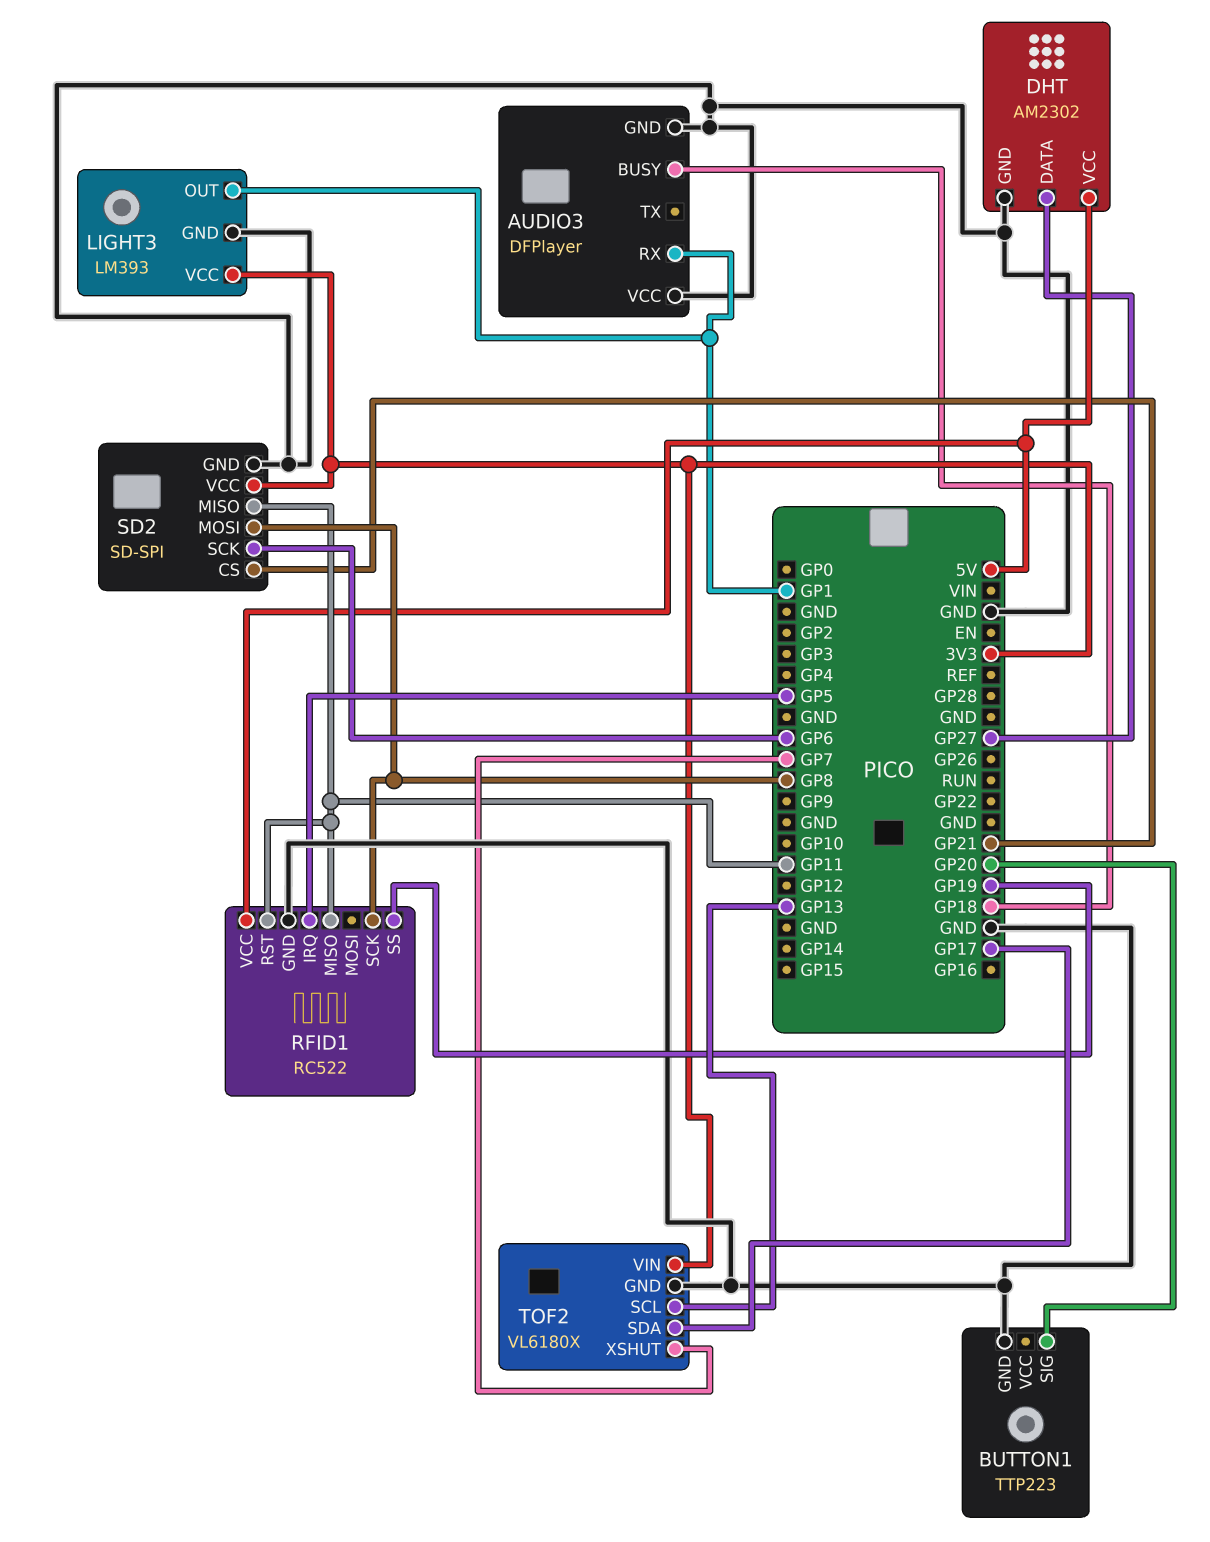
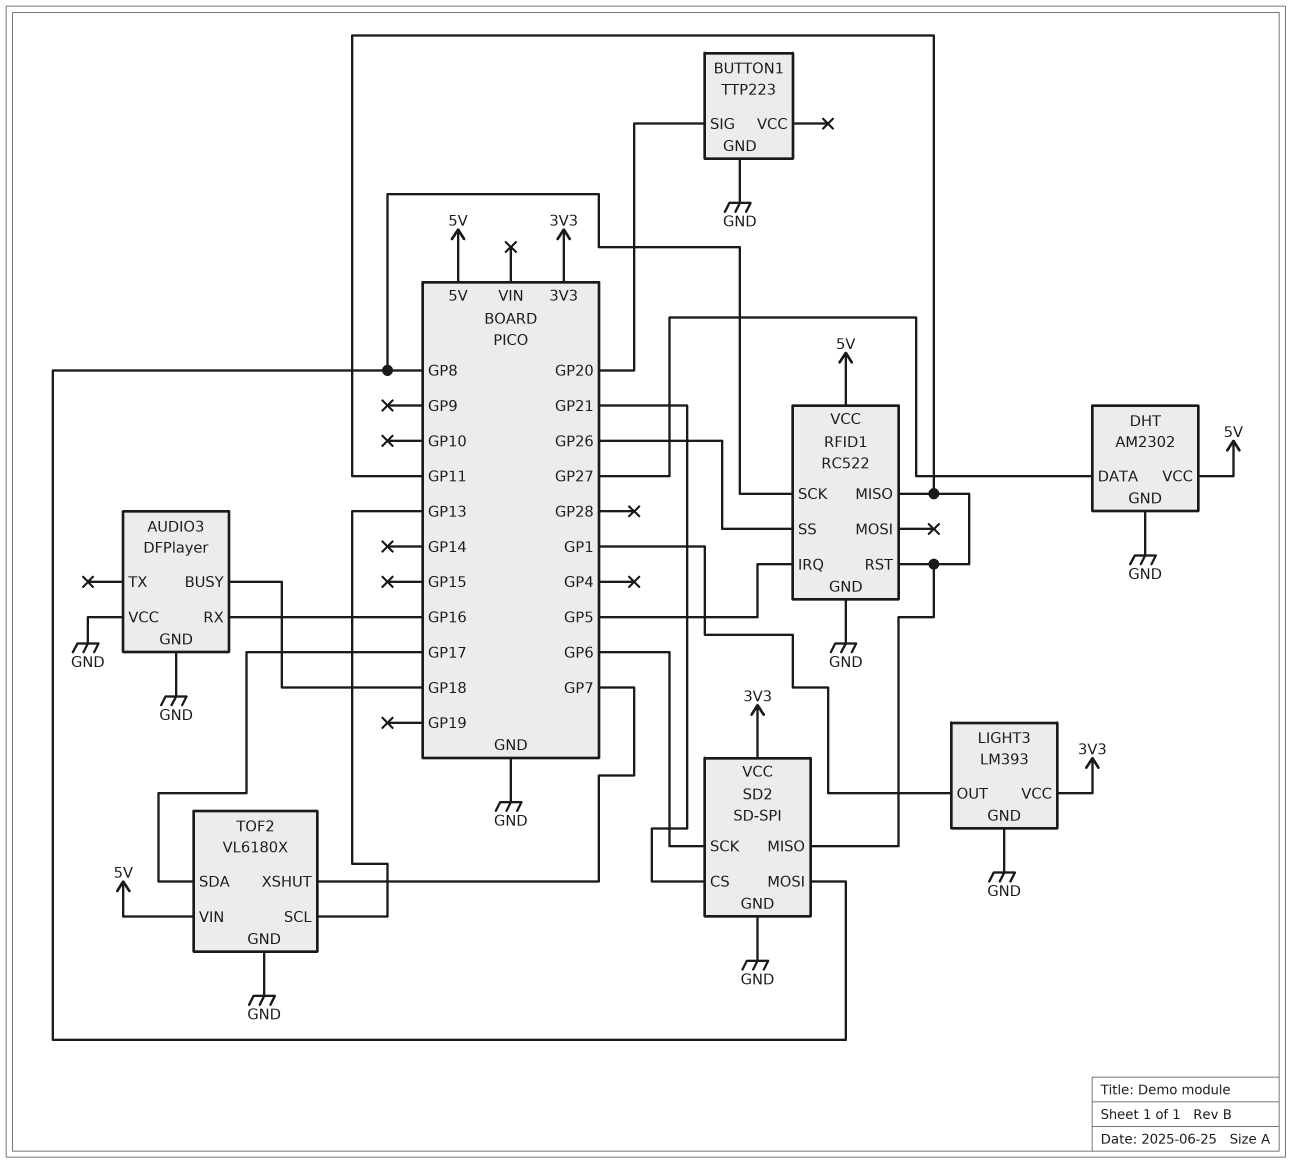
AUDIO3 pin RX: GP1 -> GP16
RFID1 pin SS: GP19 -> GP26
TOF2 pin VIN: 3V3 -> 5V

